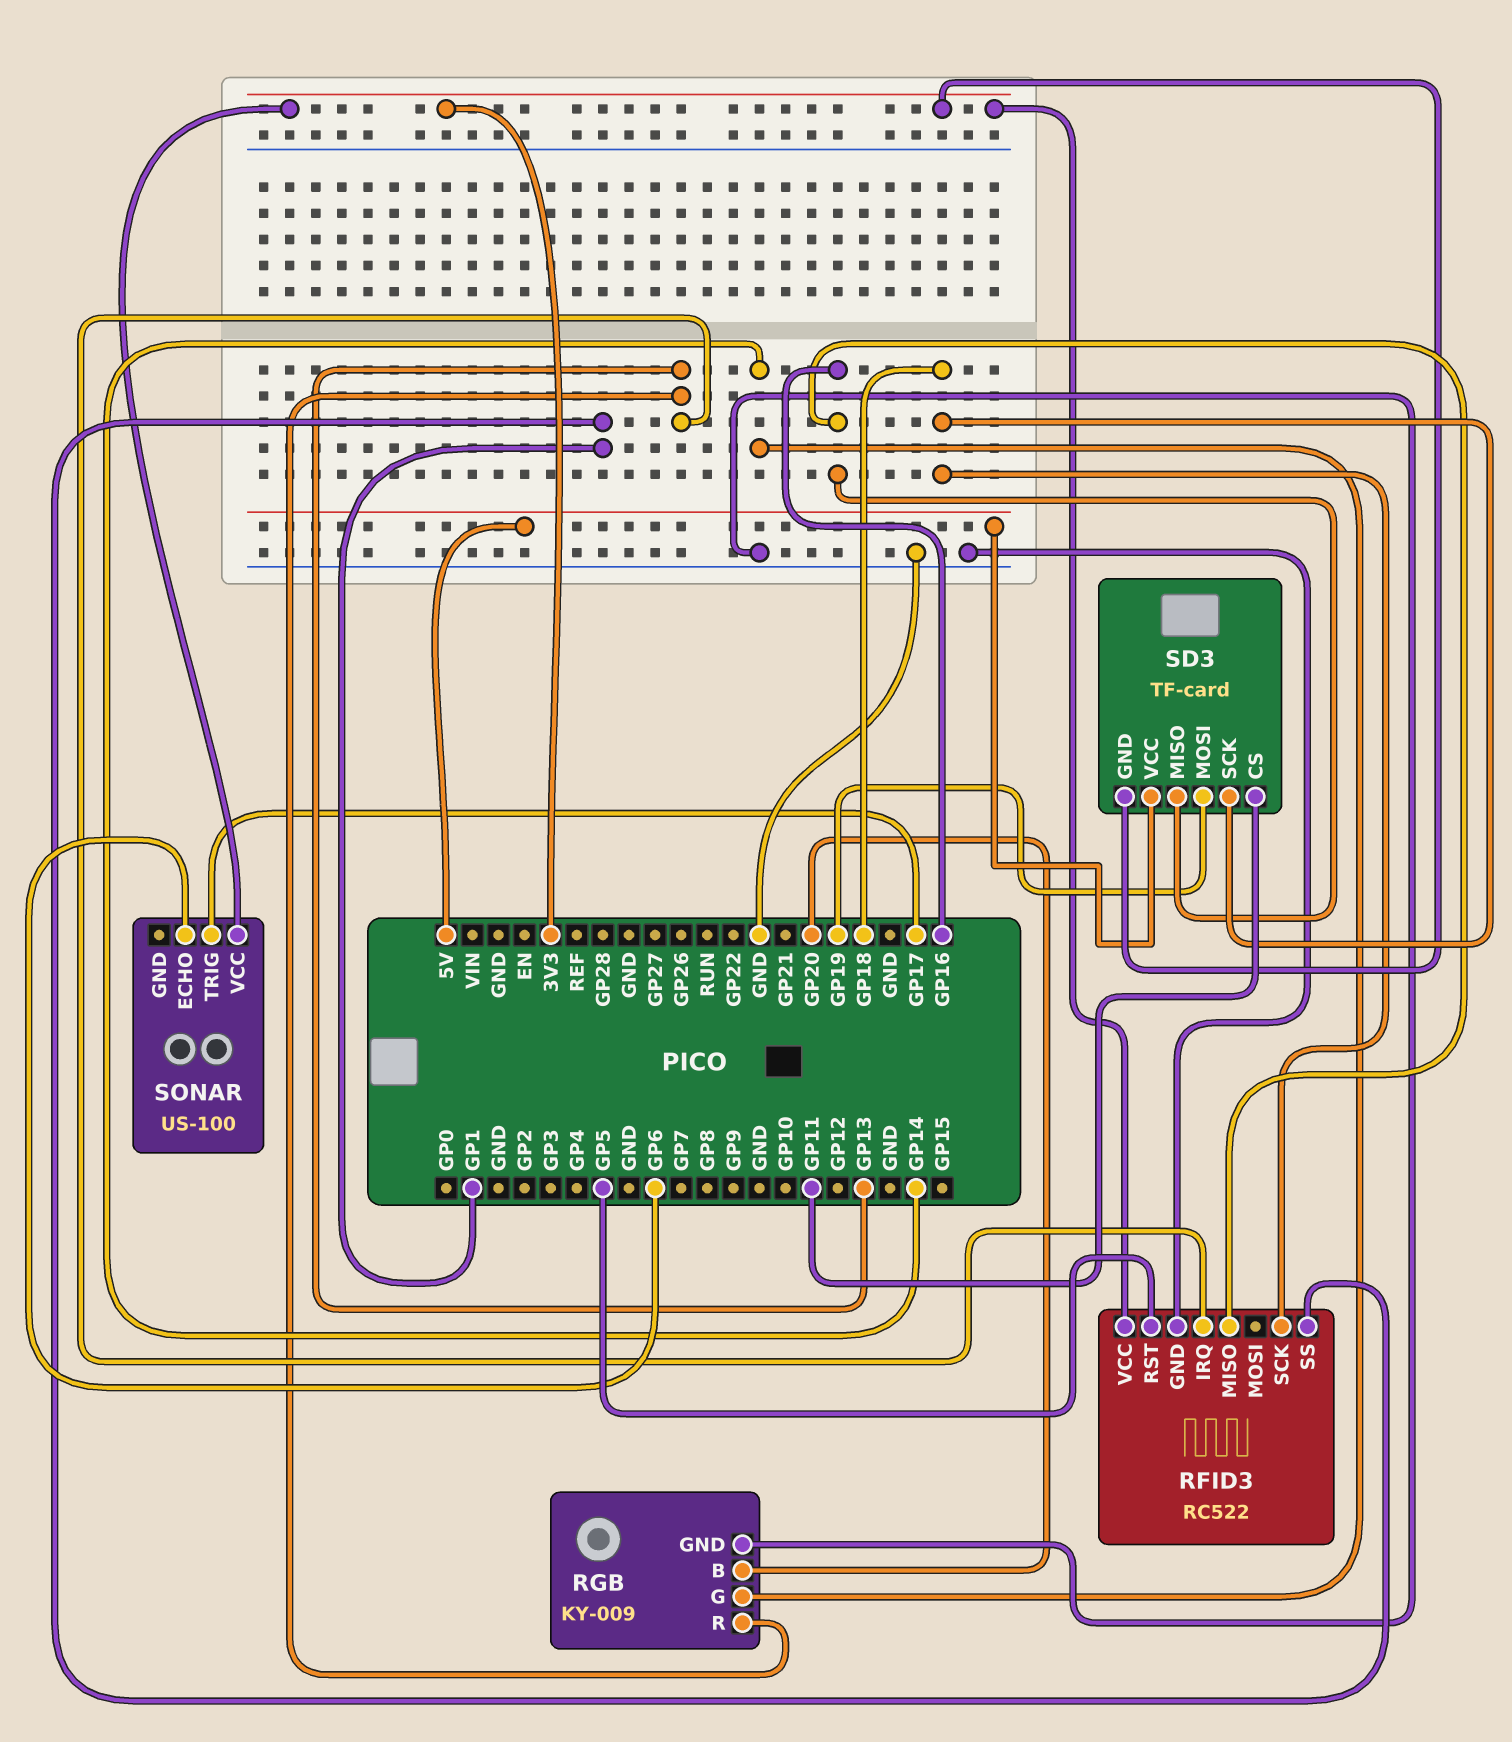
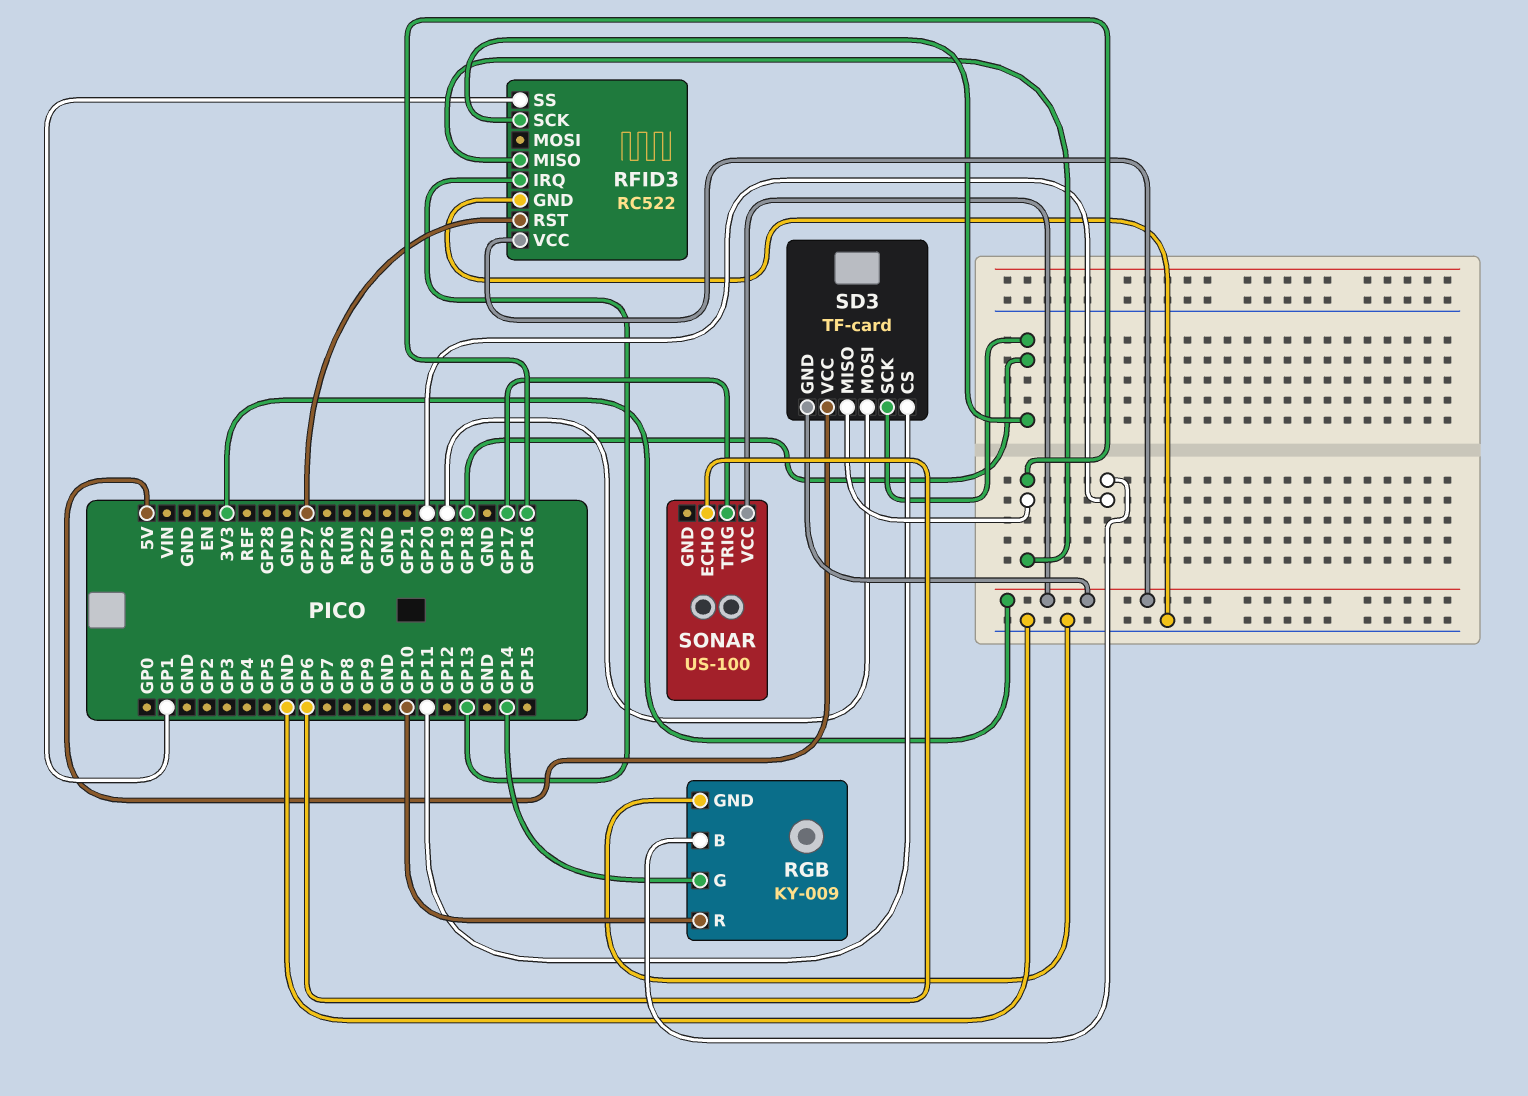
RFID3 pin RST: GP5 -> GP27
RGB pin R: GP13 -> GP10

